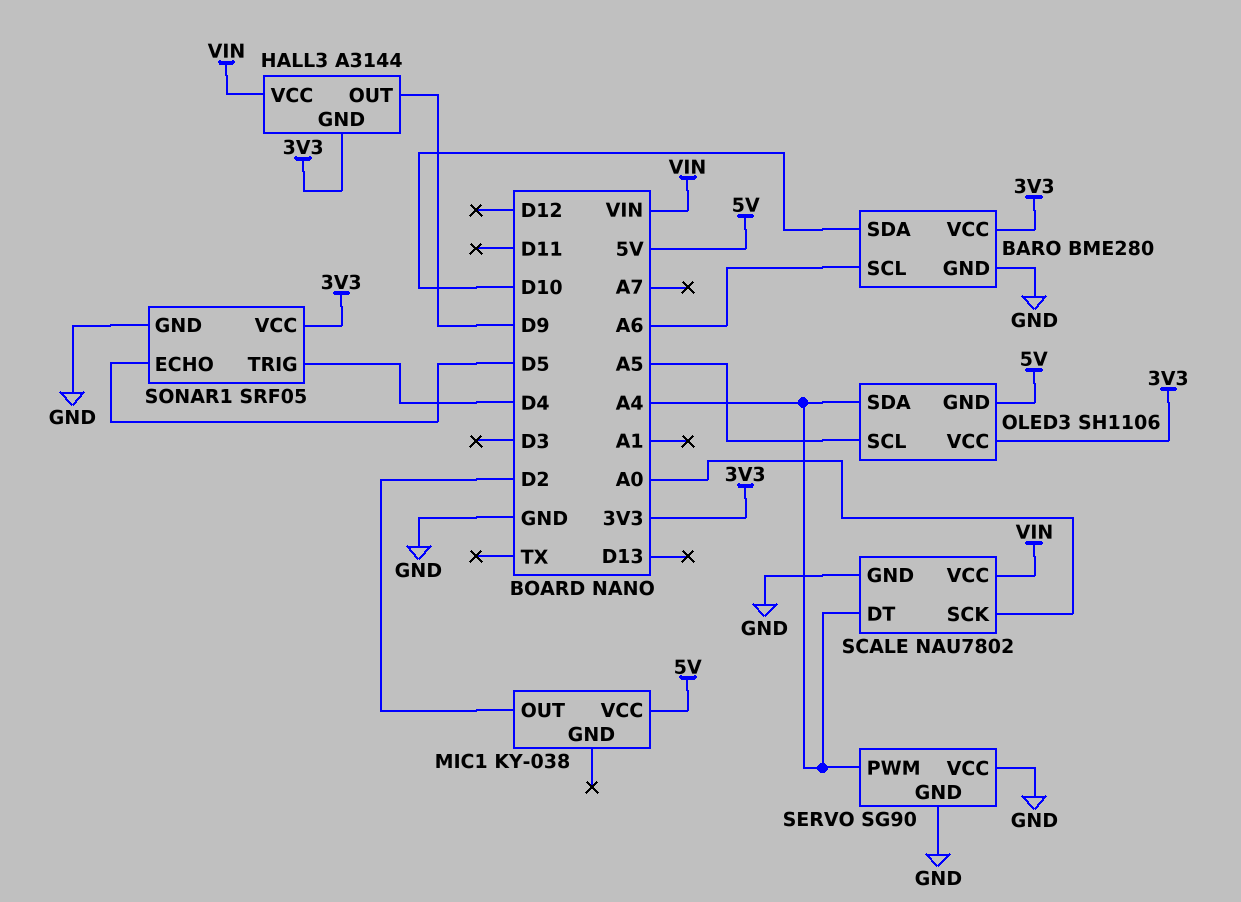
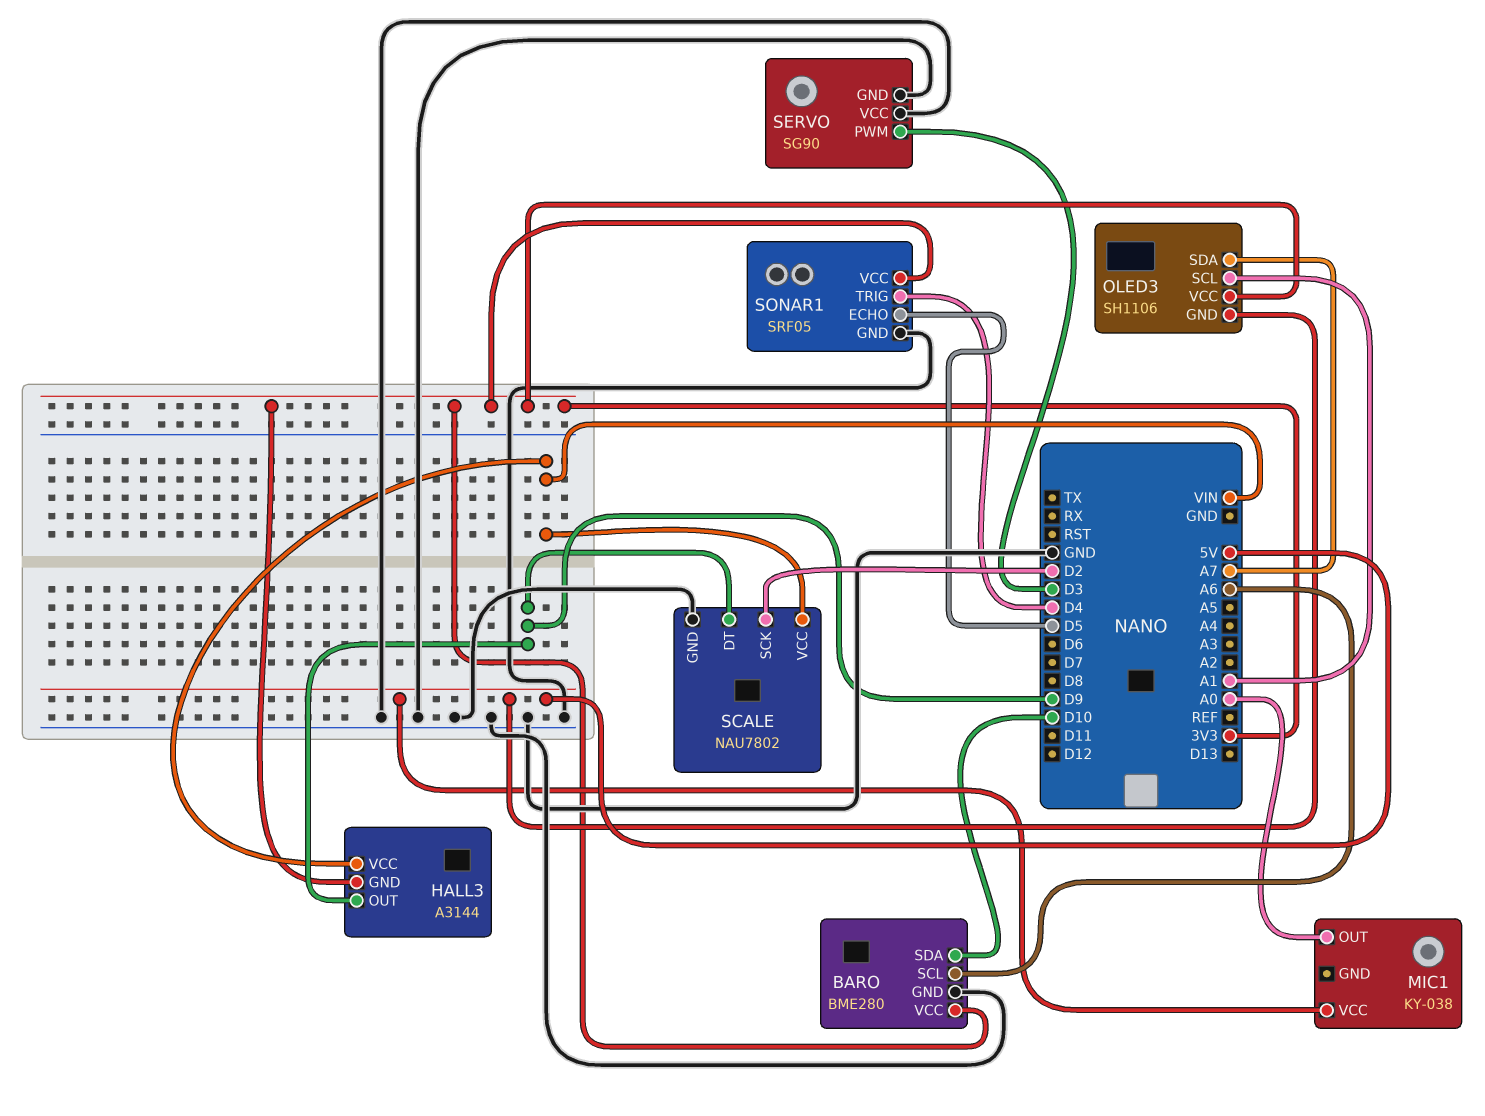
MIC1 pin OUT: D2 -> A0
OLED3 pin SCL: A5 -> A1
OLED3 pin SDA: A4 -> A7
SCALE pin DT: A4 -> D9
SCALE pin SCK: A0 -> D2
SERVO pin PWM: A4 -> D3

